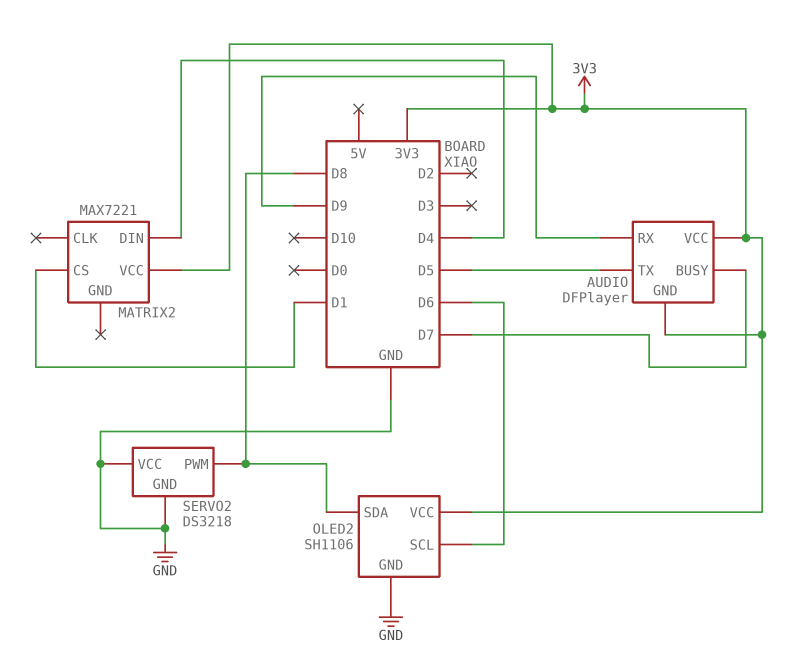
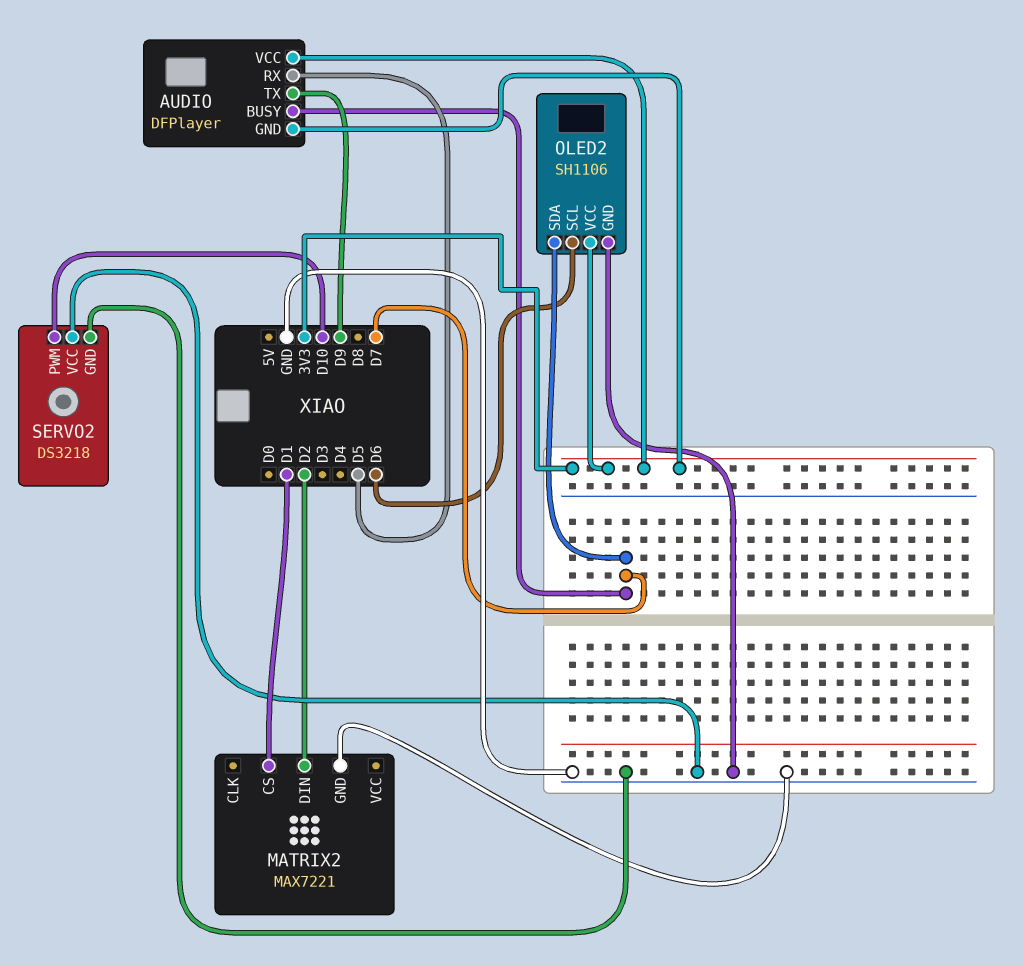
AUDIO pin RX: D9 -> D5
AUDIO pin TX: D5 -> D9
MATRIX2 pin DIN: D4 -> D2
MATRIX2 pin GND: none -> GND
MATRIX2 pin VCC: 3V3 -> none
OLED2 pin SDA: D8 -> D7
SERVO2 pin PWM: D8 -> D10

